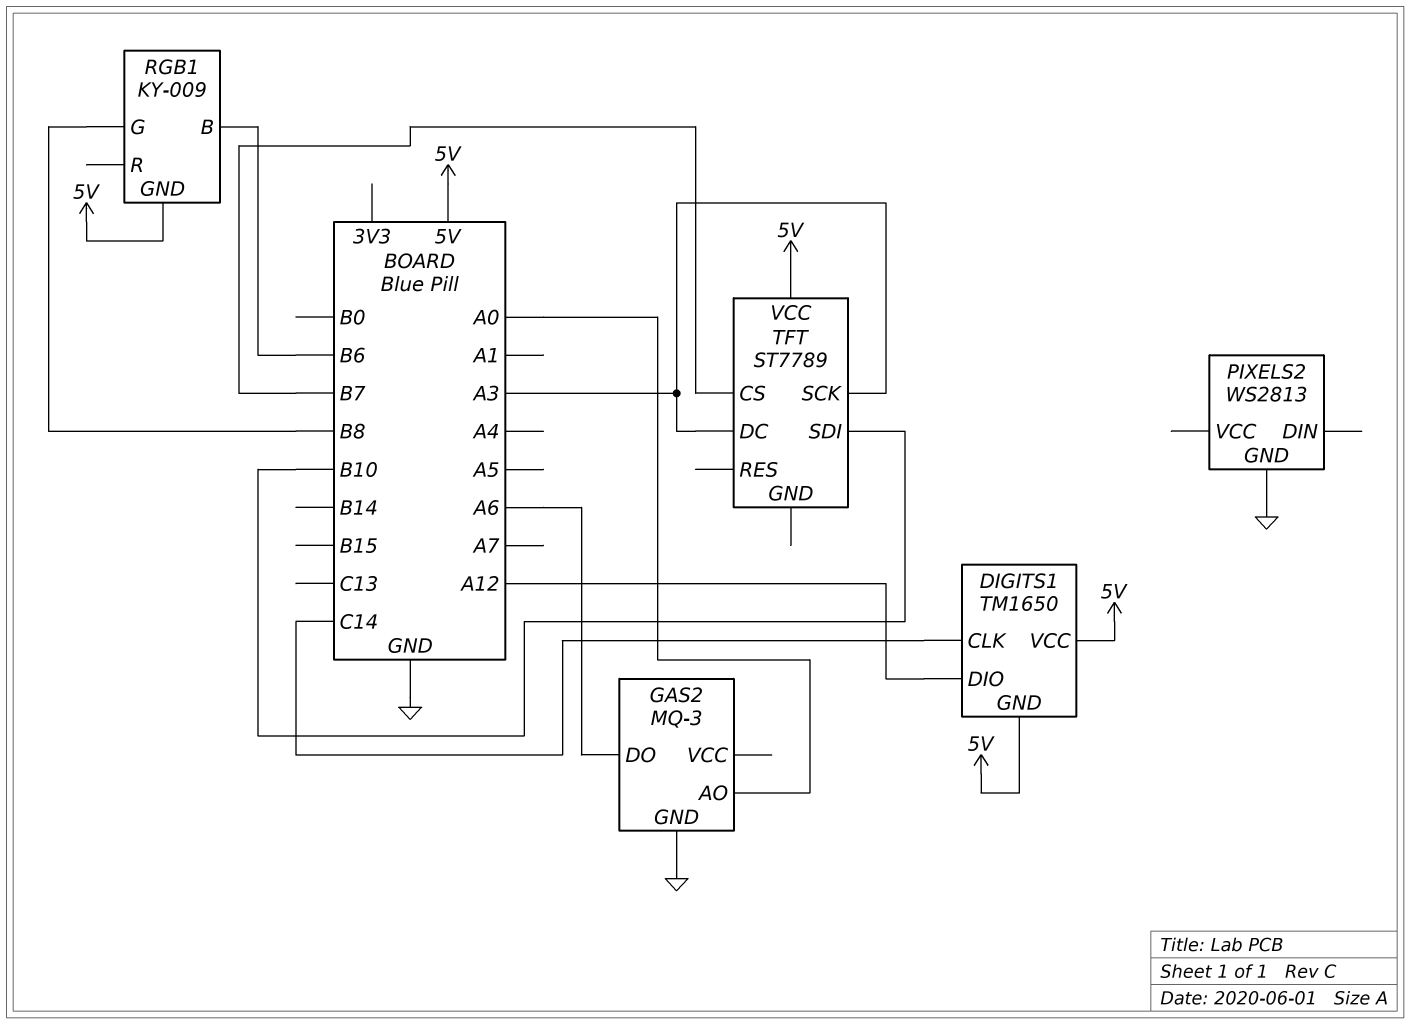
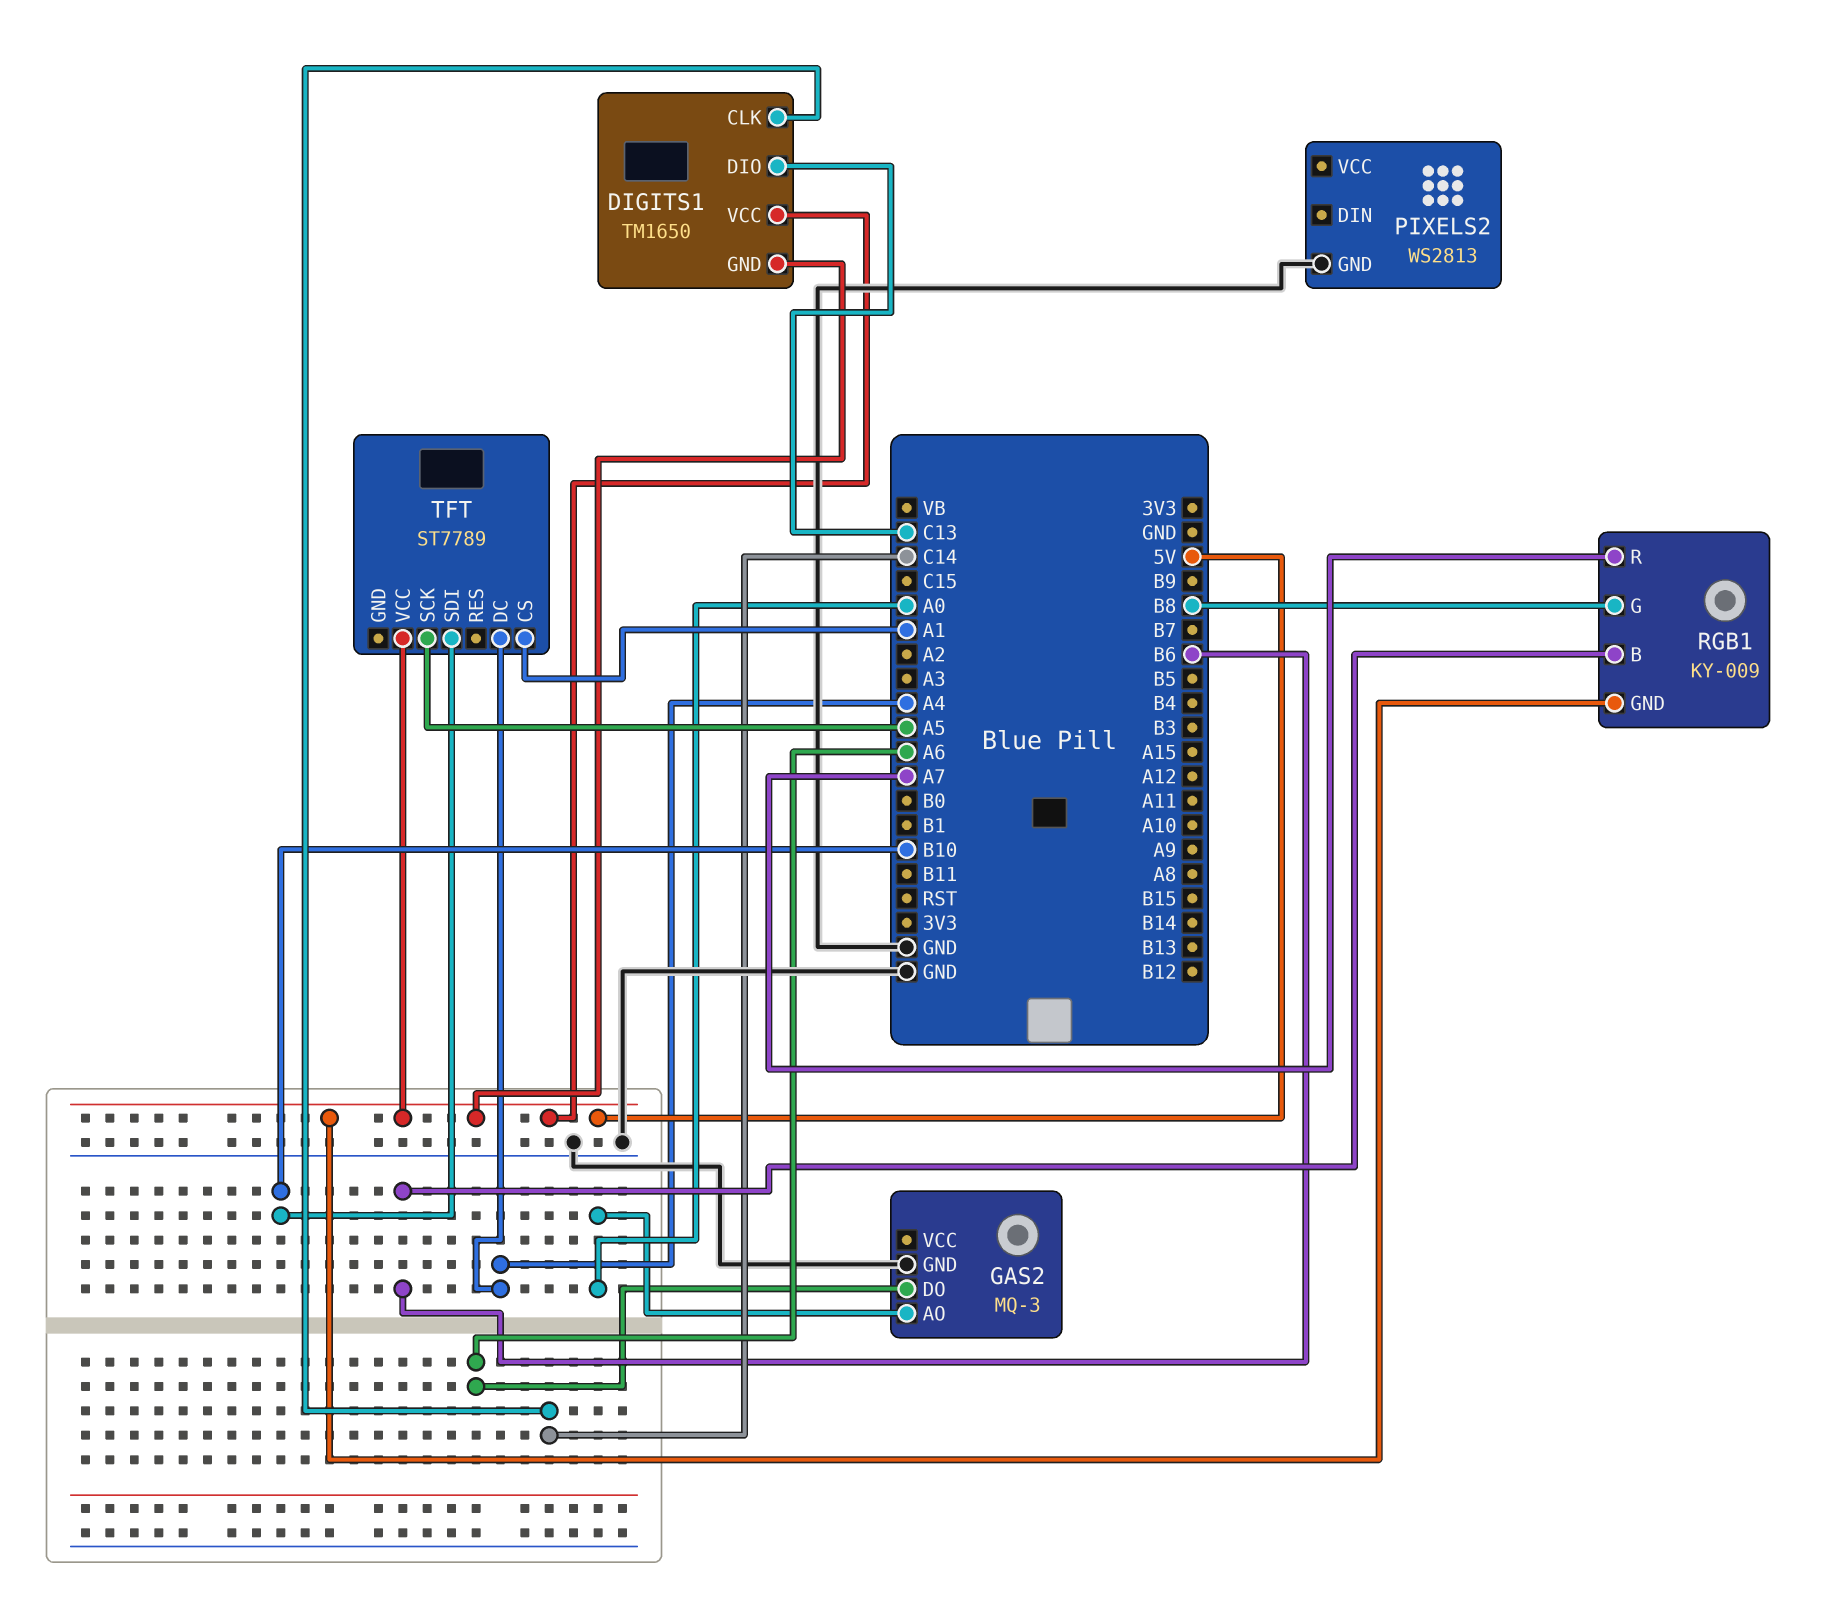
DIGITS1 pin DIO: A12 -> C13
RGB1 pin R: none -> A7
TFT pin CS: B7 -> A1
TFT pin DC: A3 -> A4
TFT pin SCK: A3 -> A5

